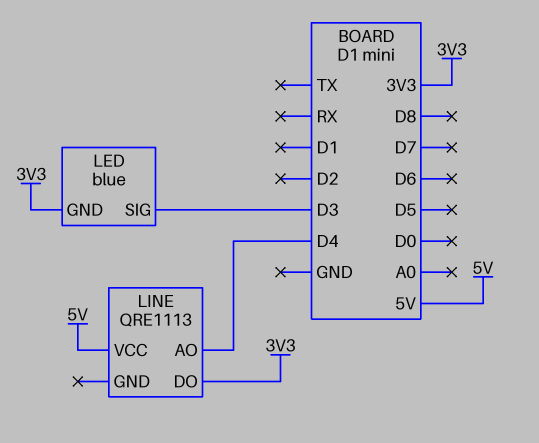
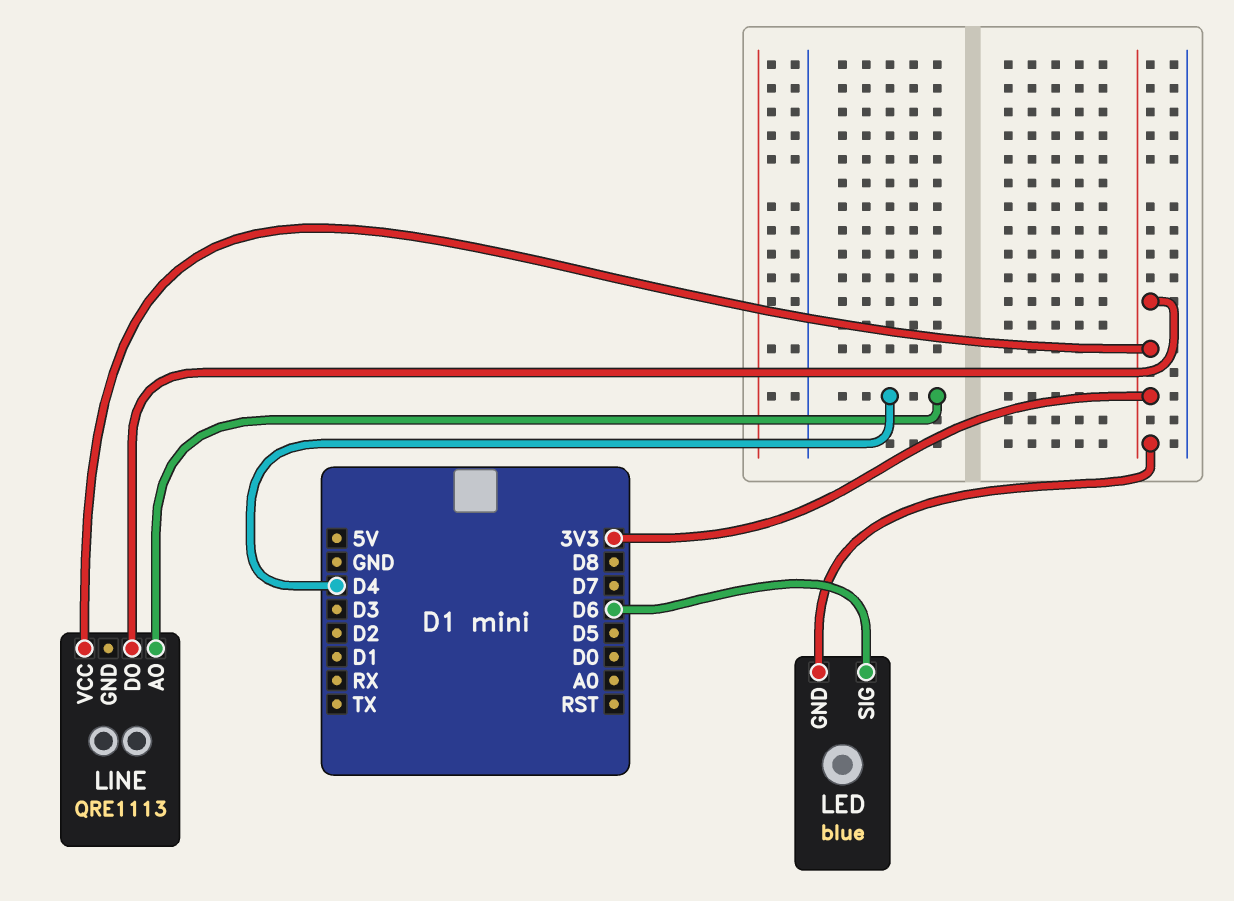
LED pin SIG: D3 -> D6
LINE pin VCC: 5V -> 3V3

